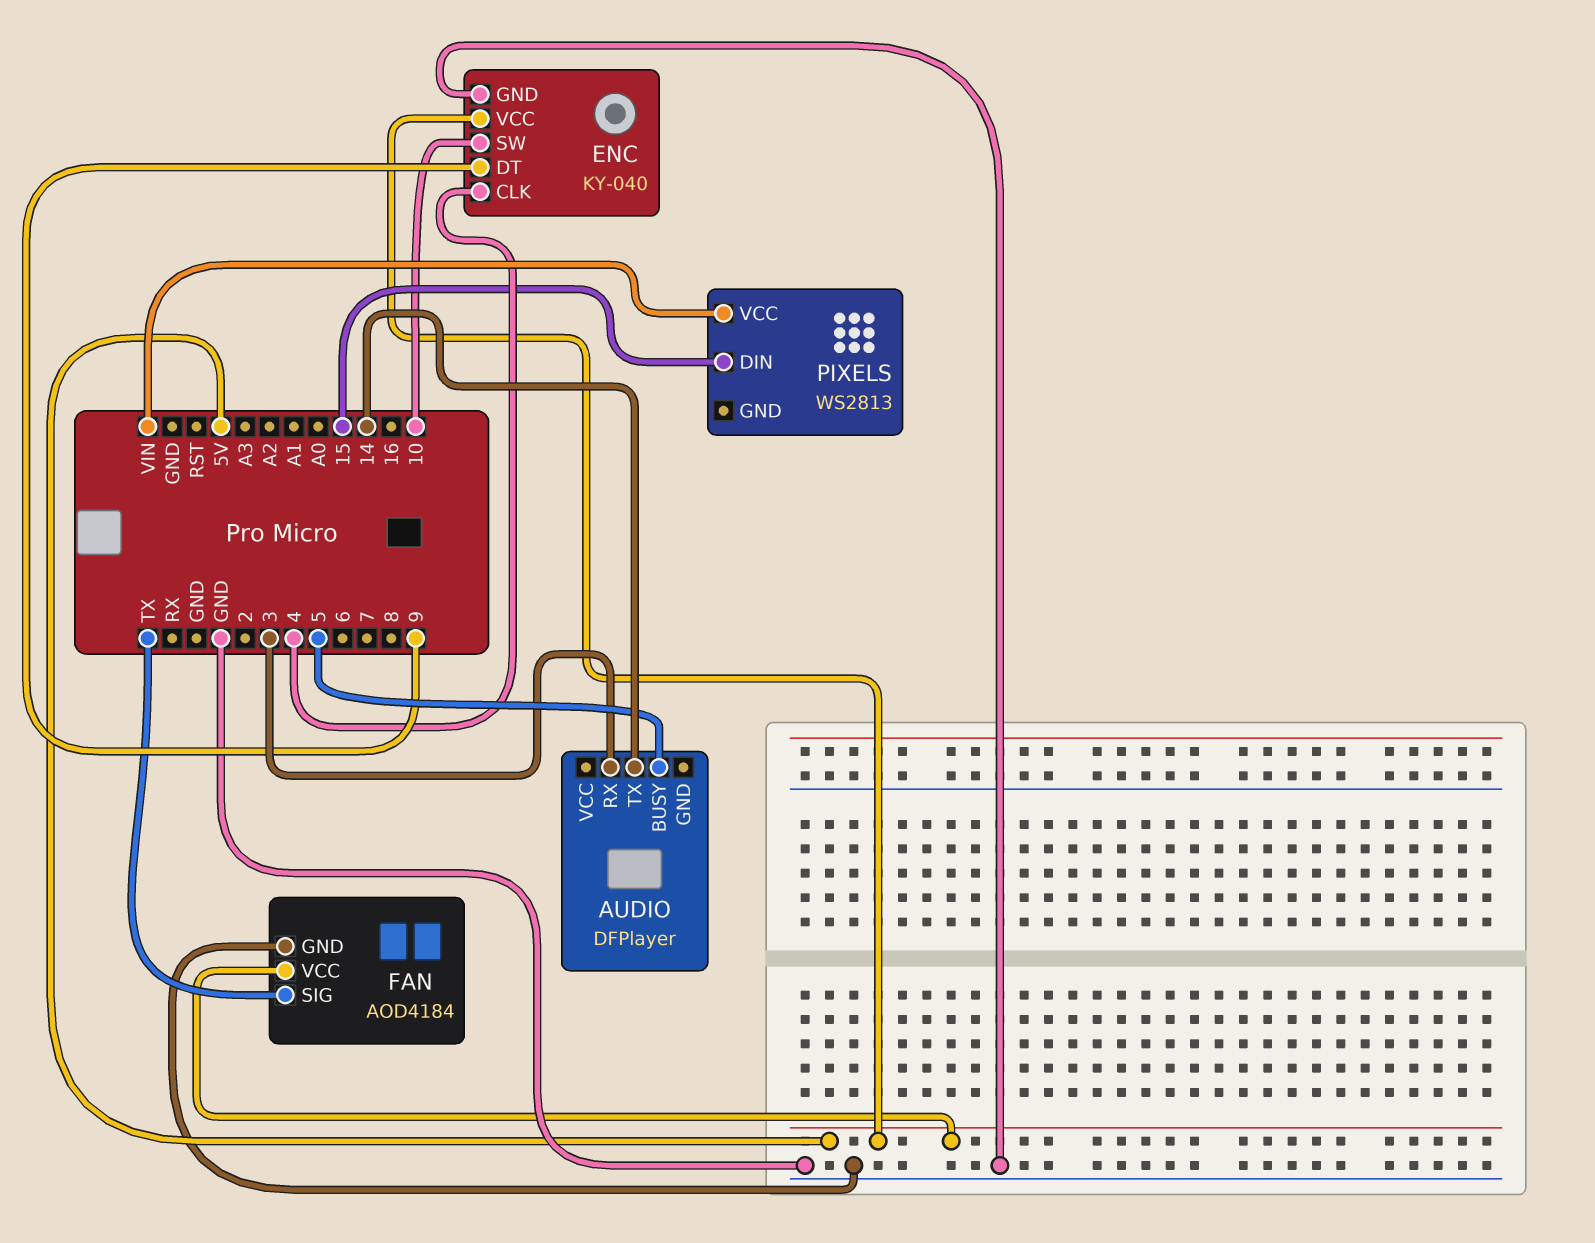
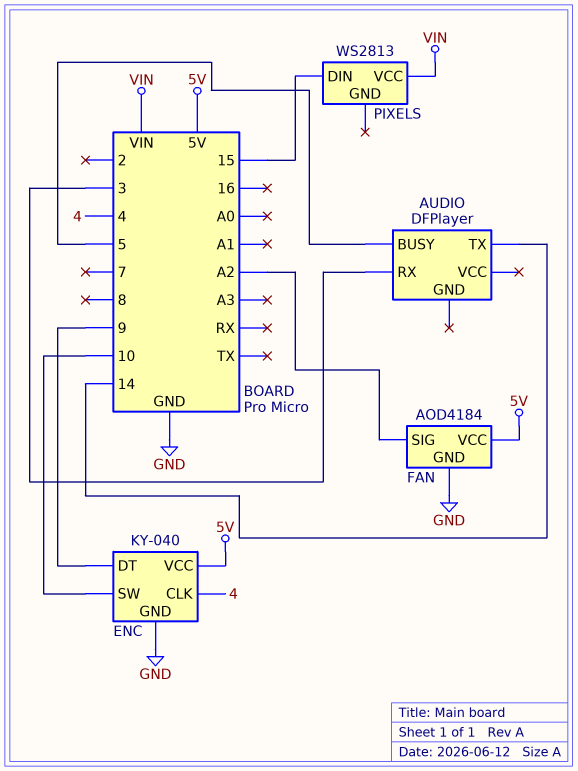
FAN pin SIG: TX -> A2

